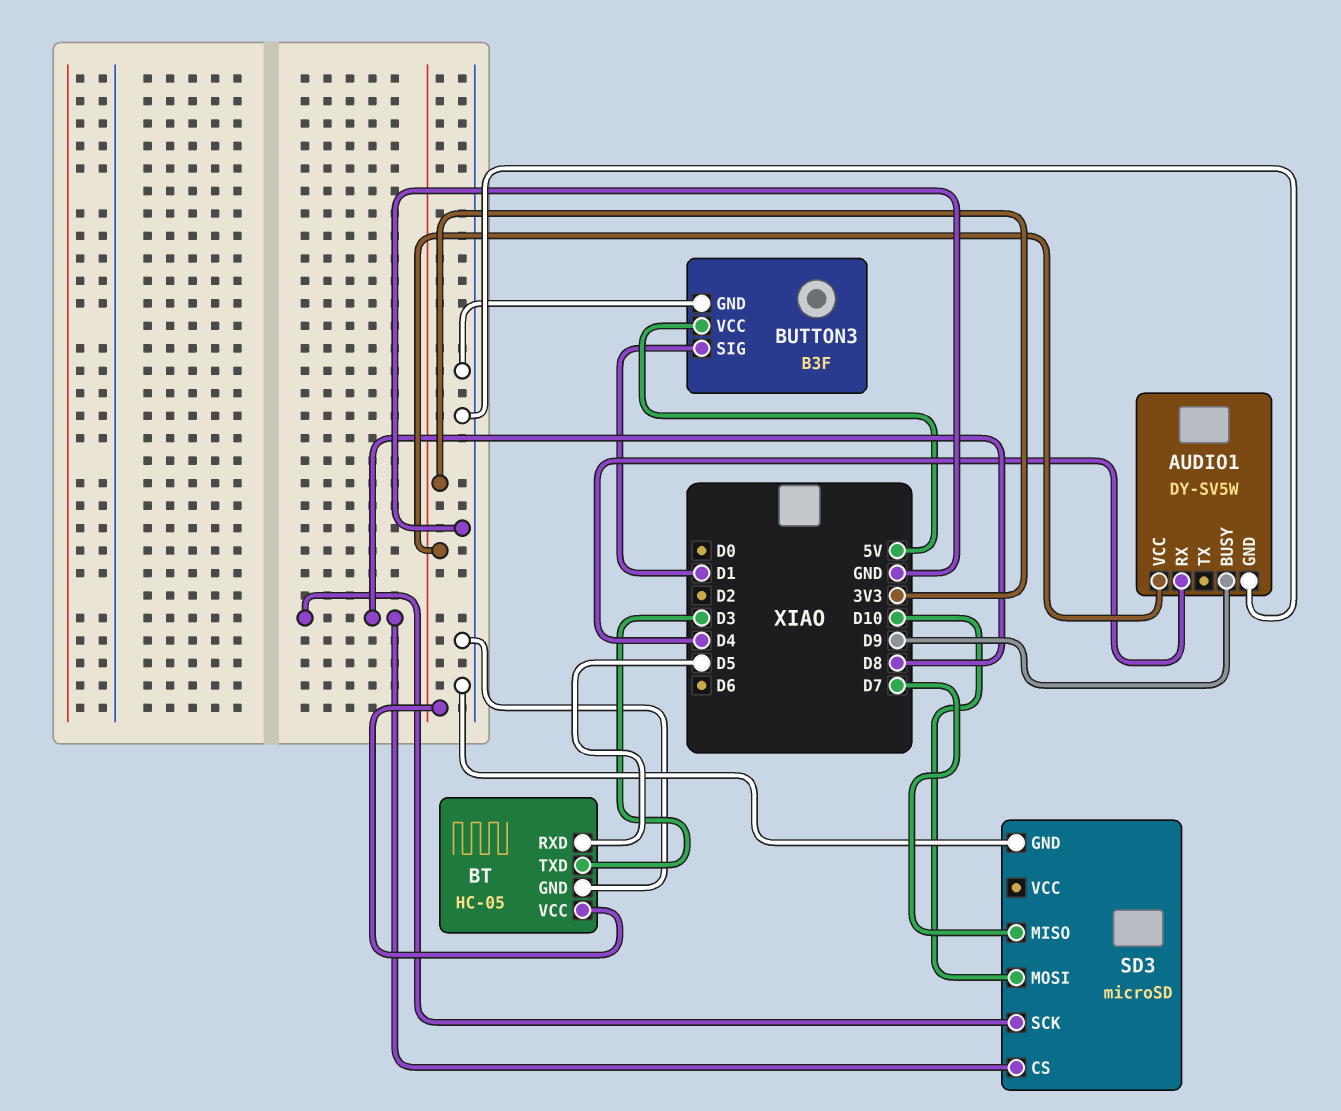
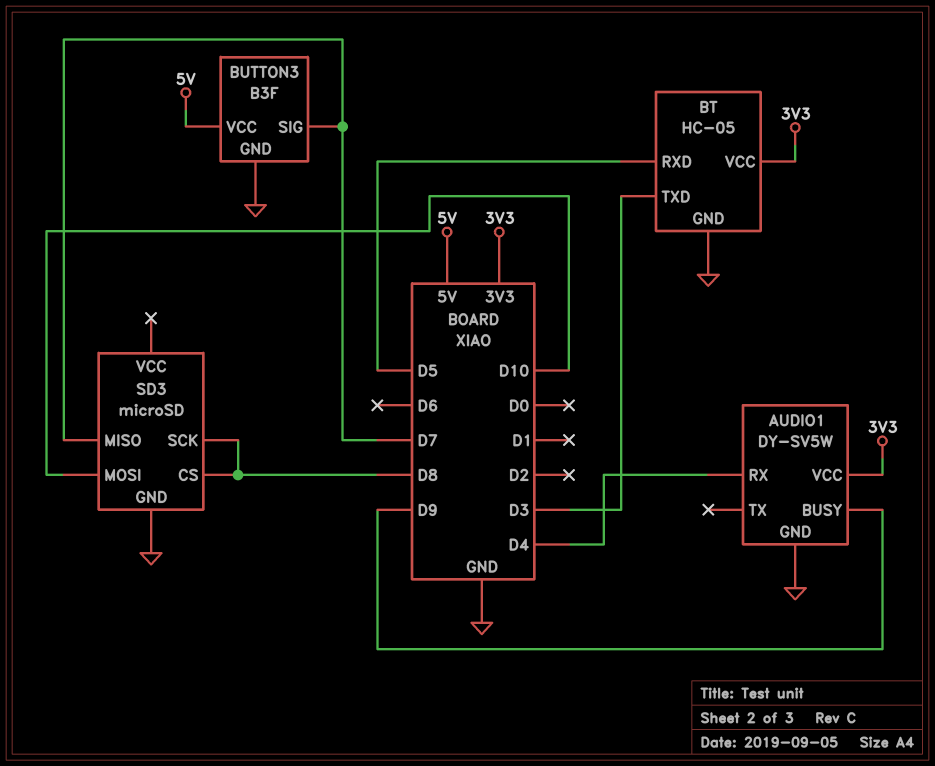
BUTTON3 pin SIG: D1 -> D7

